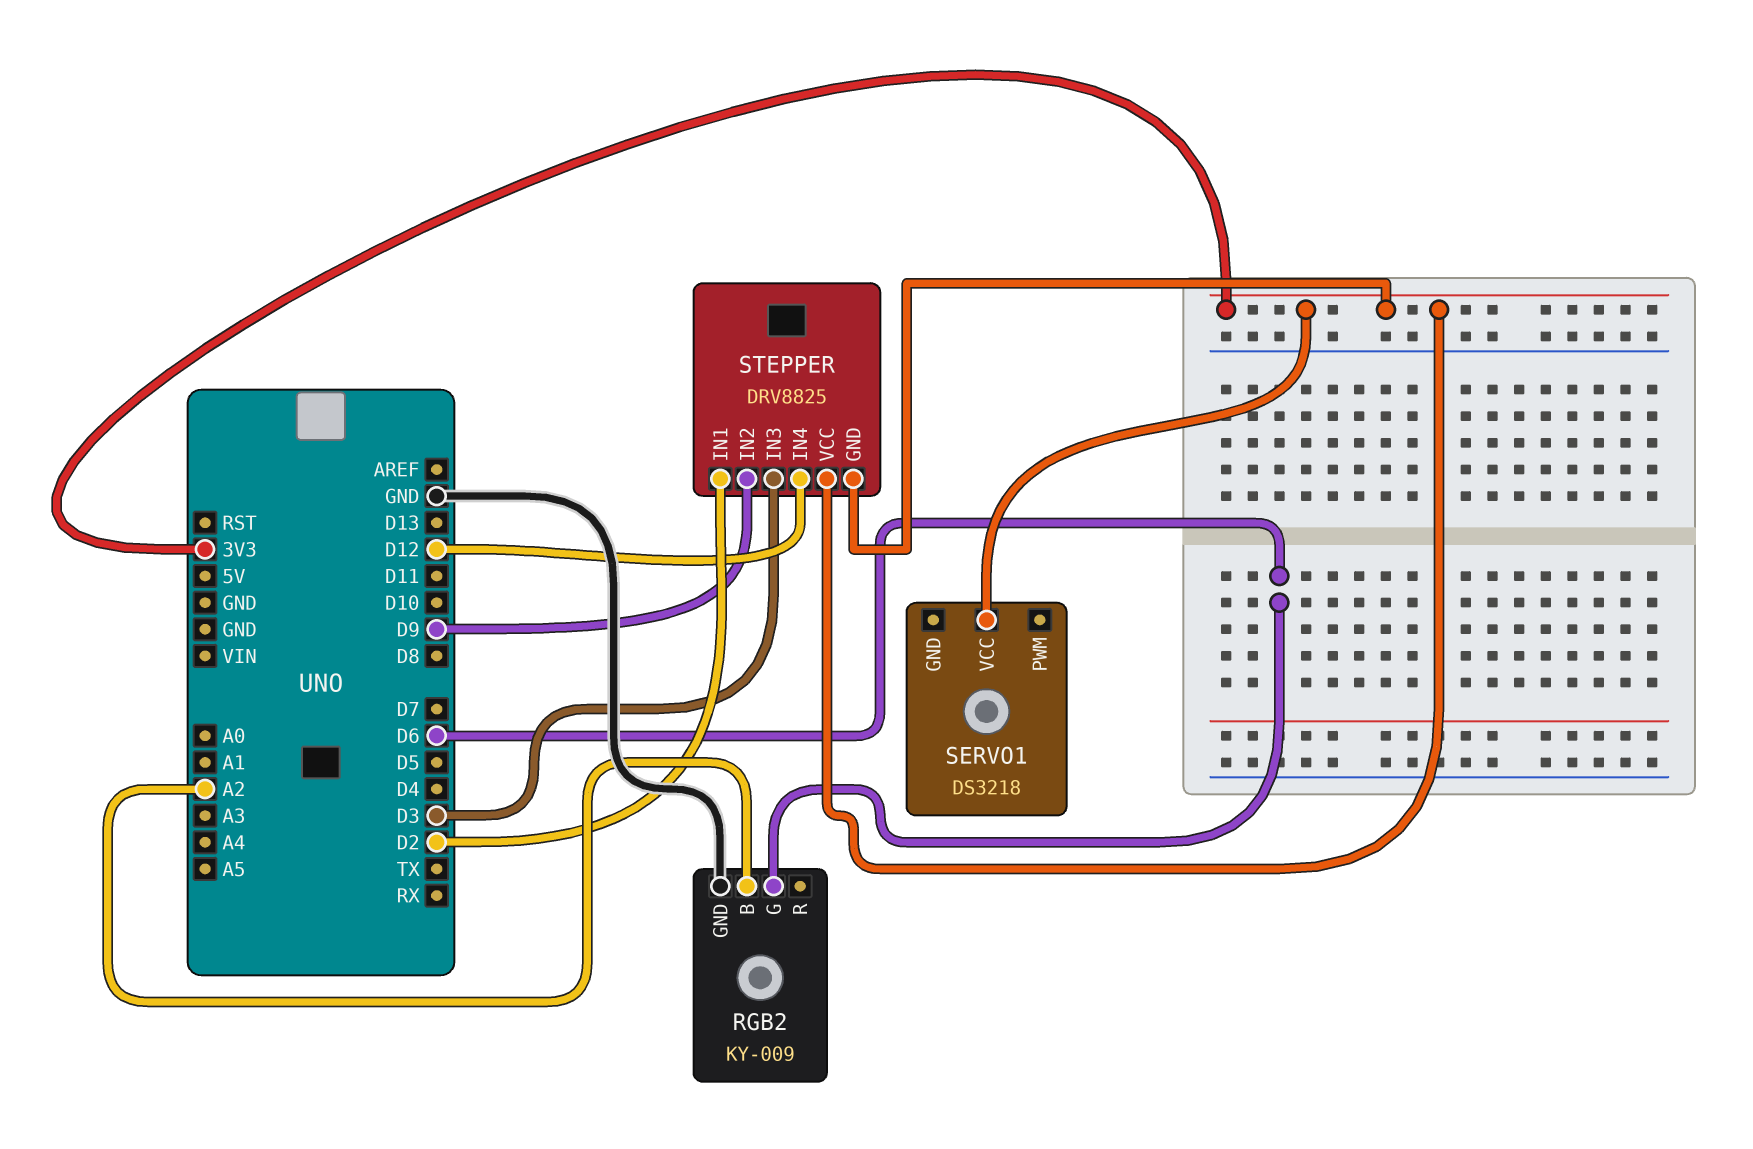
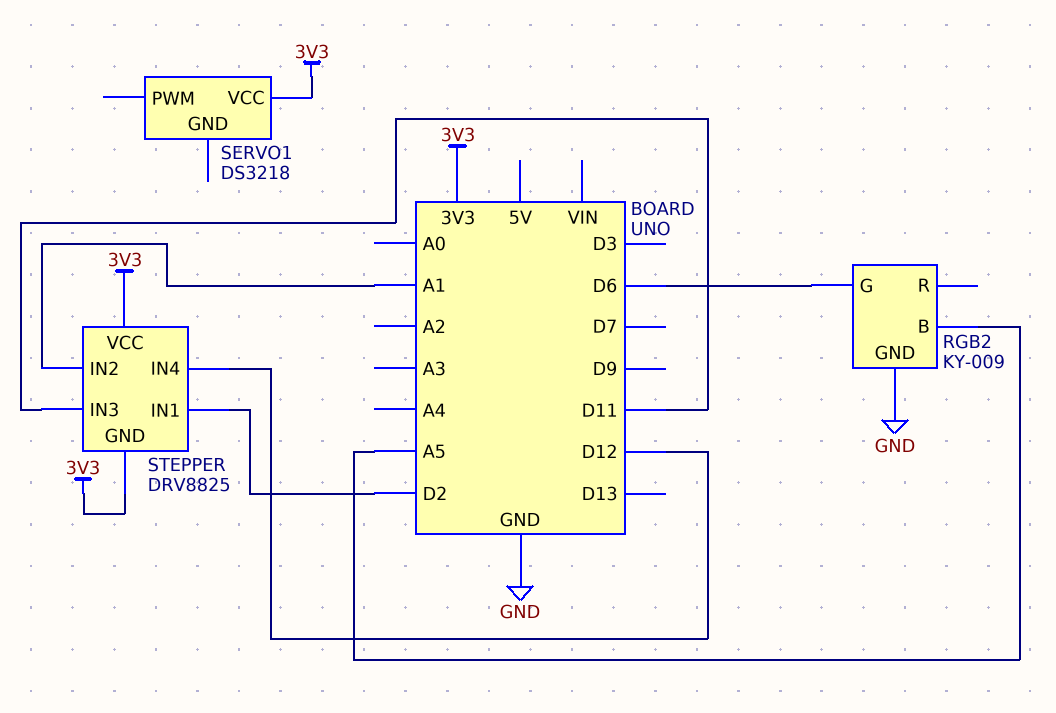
RGB2 pin B: A2 -> A5
STEPPER pin IN2: D9 -> A1
STEPPER pin IN3: D3 -> D11

